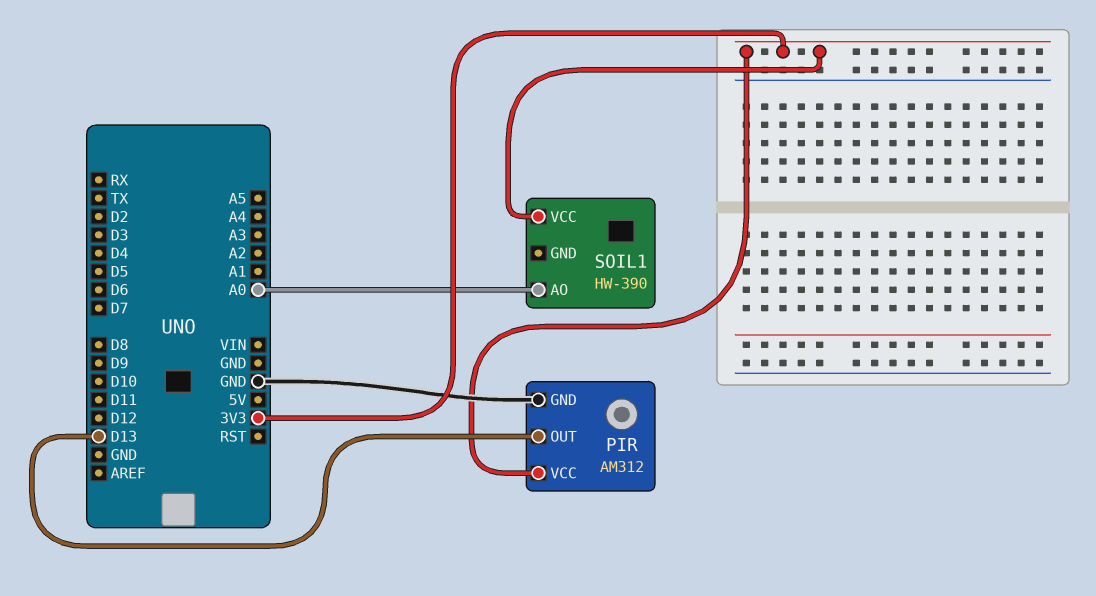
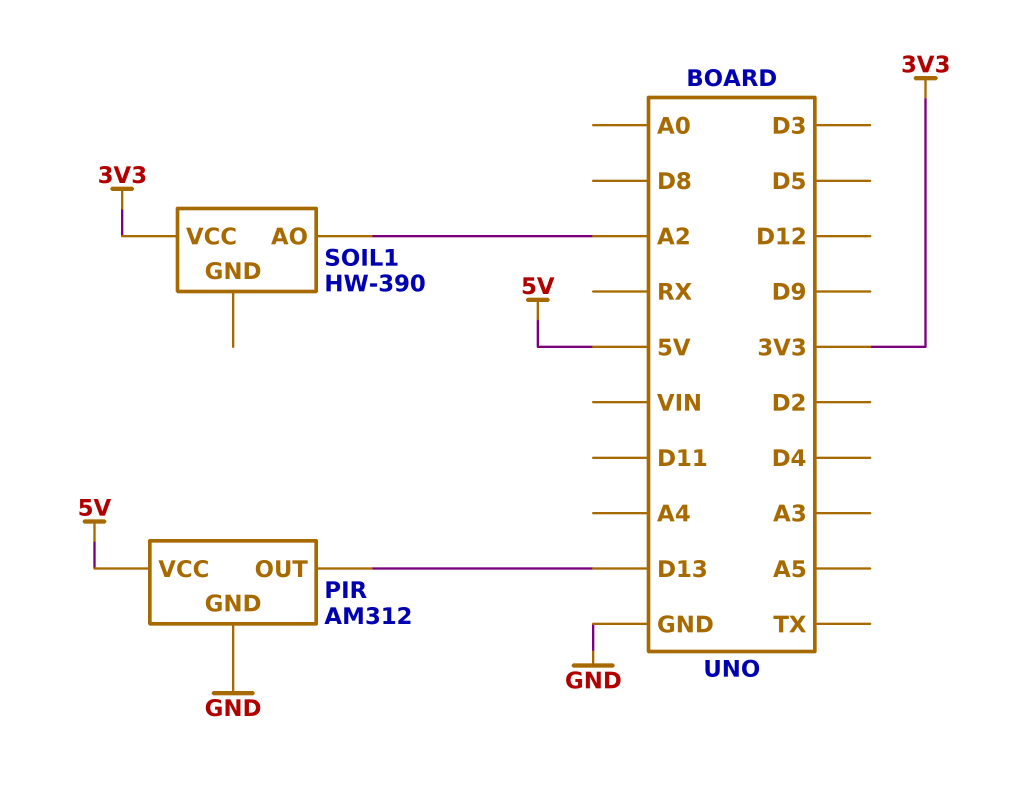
PIR pin VCC: 3V3 -> 5V
SOIL1 pin AO: A0 -> A2

